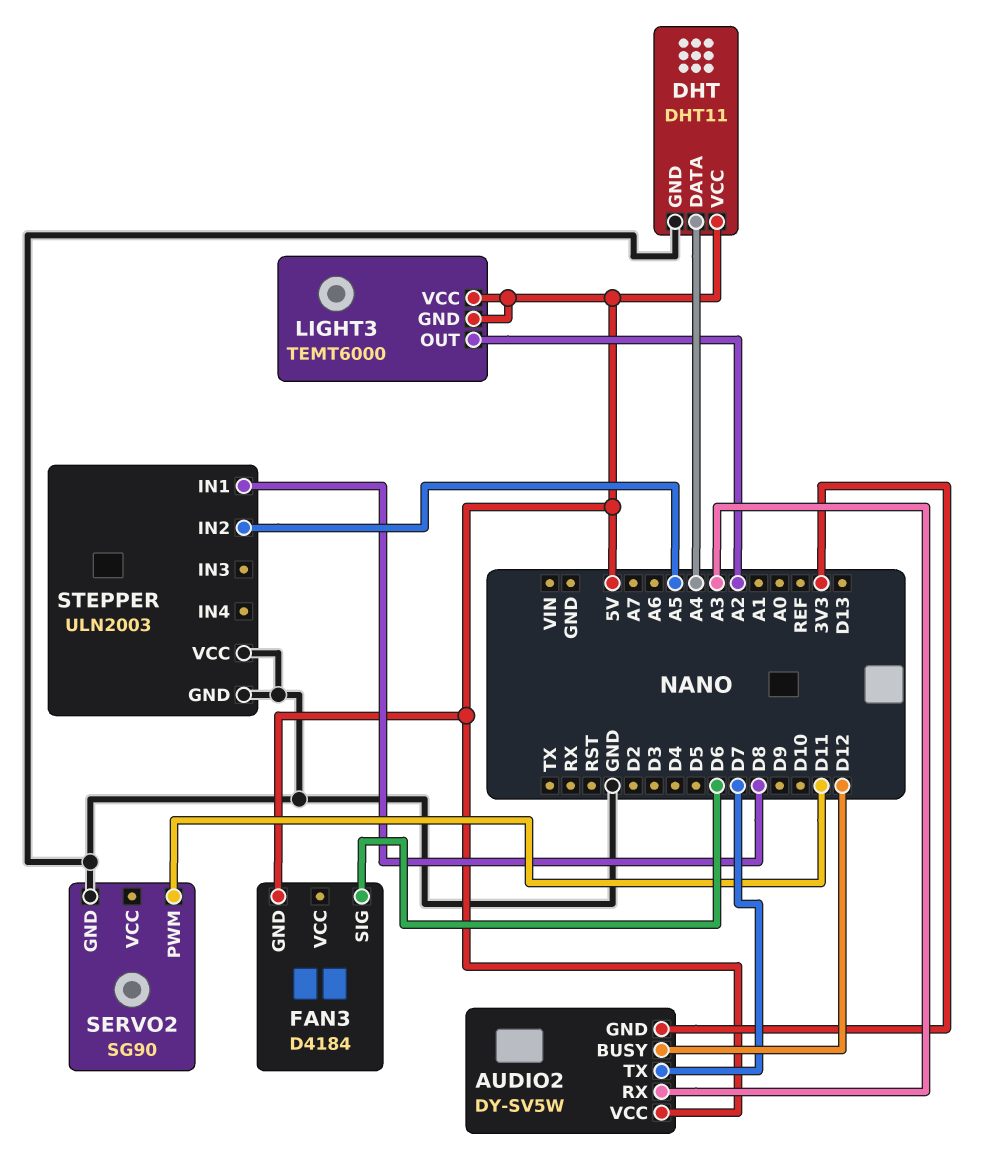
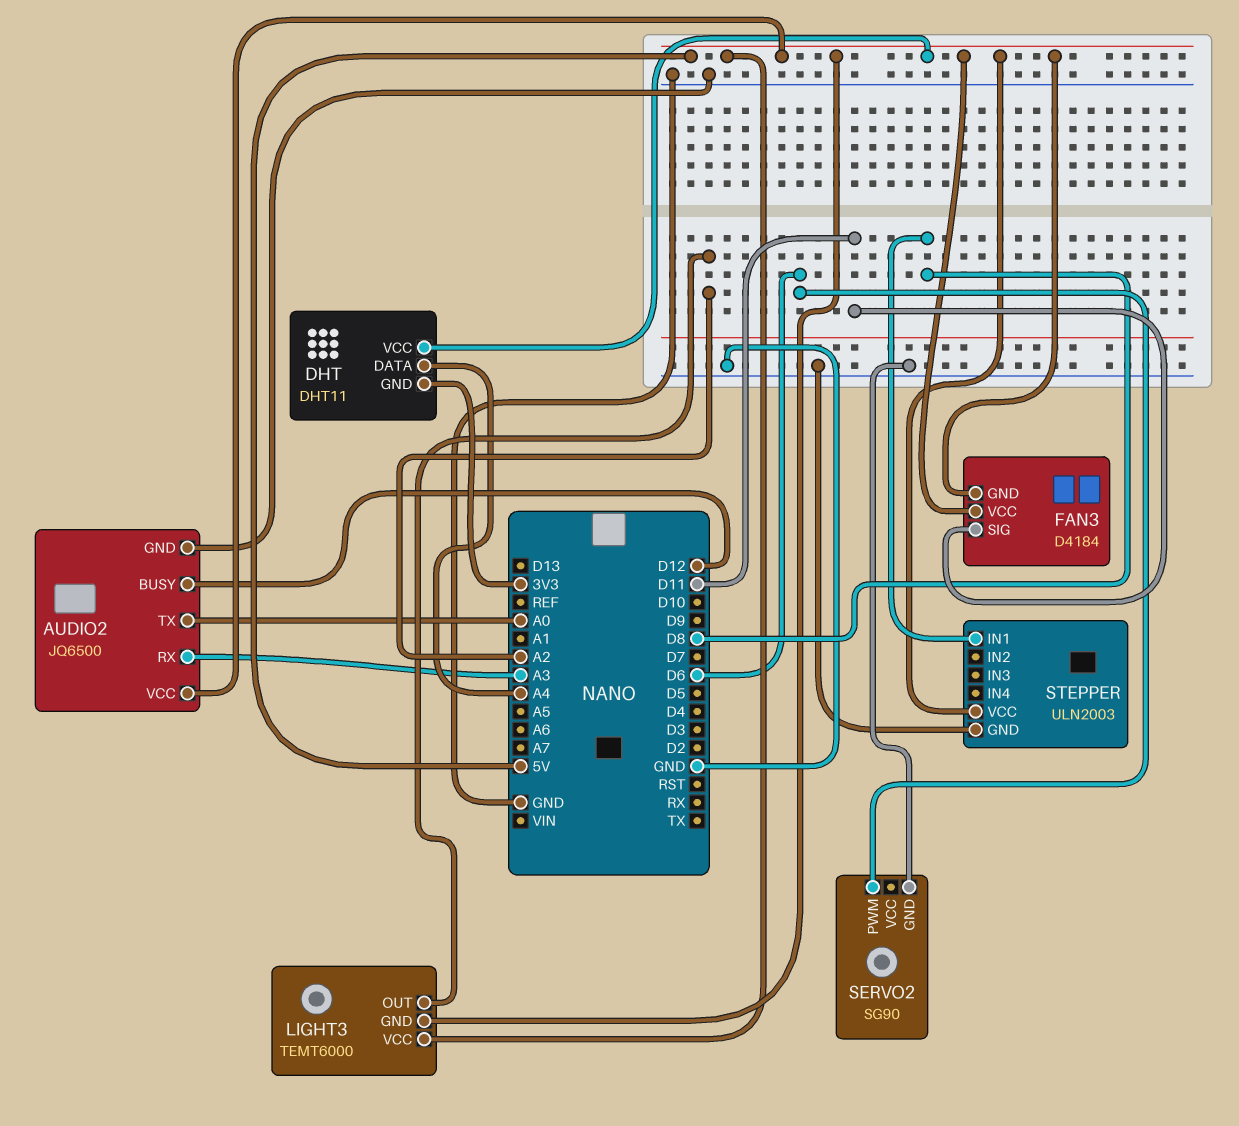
AUDIO2: DY-SV5W -> JQ6500
AUDIO2 pin GND: 3V3 -> GND
AUDIO2 pin TX: D7 -> A0
DHT pin GND: GND -> 3V3
FAN3 pin SIG: D6 -> D11
FAN3 pin VCC: none -> 5V
SERVO2 pin PWM: D11 -> D6
STEPPER pin IN2: A5 -> none
STEPPER pin VCC: GND -> 5V

